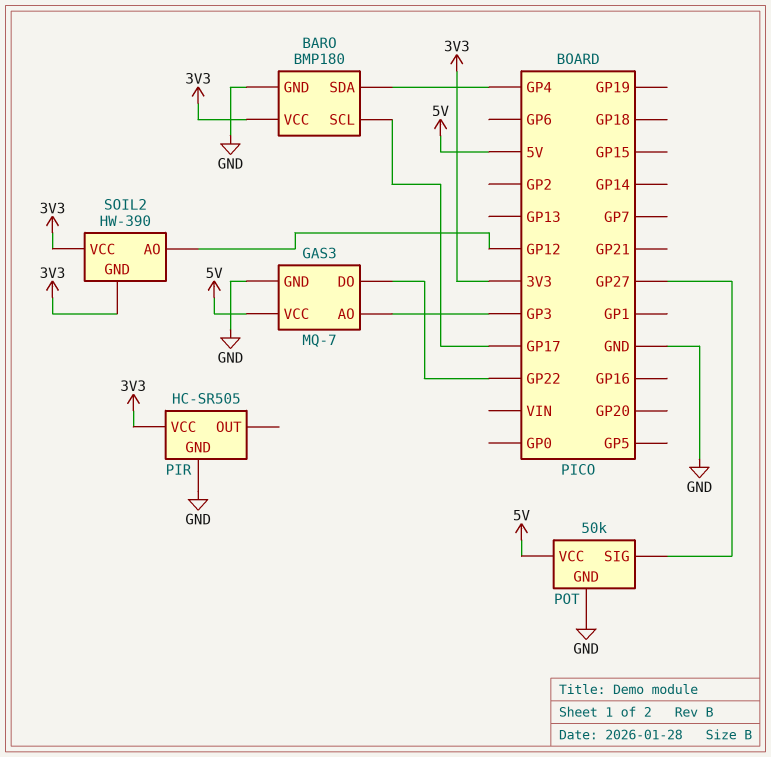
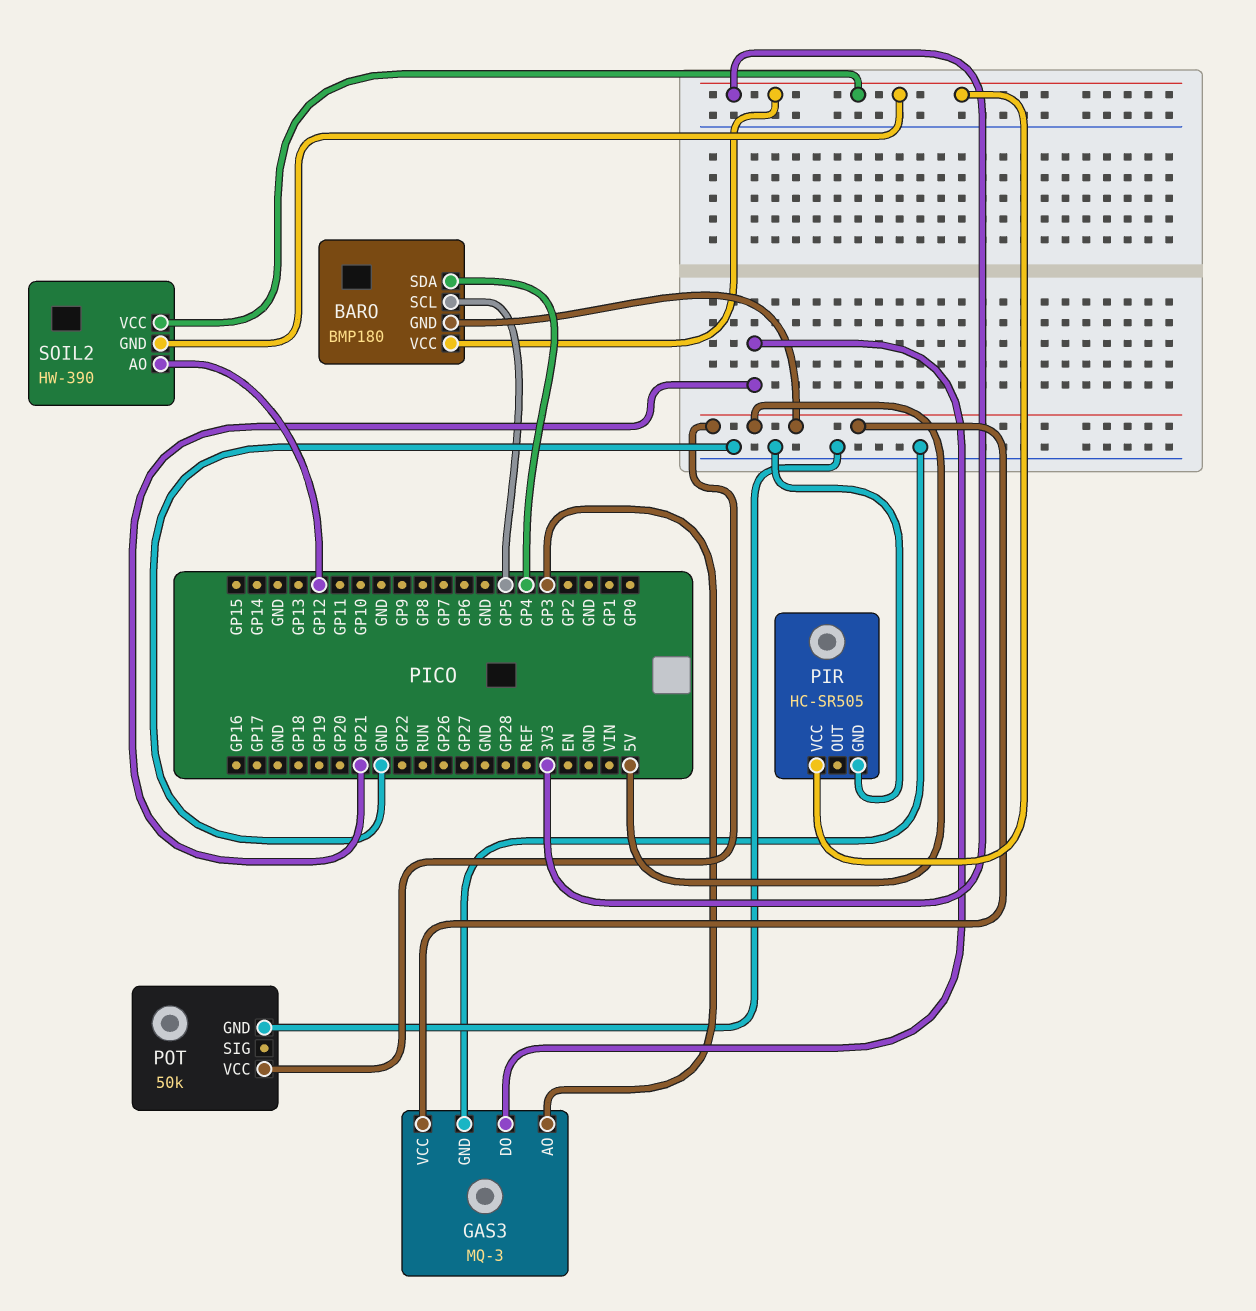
BARO pin GND: GND -> 5V
BARO pin SCL: GP17 -> GP5
GAS3: MQ-7 -> MQ-3
GAS3 pin DO: GP22 -> GP21
POT pin SIG: GP27 -> none

